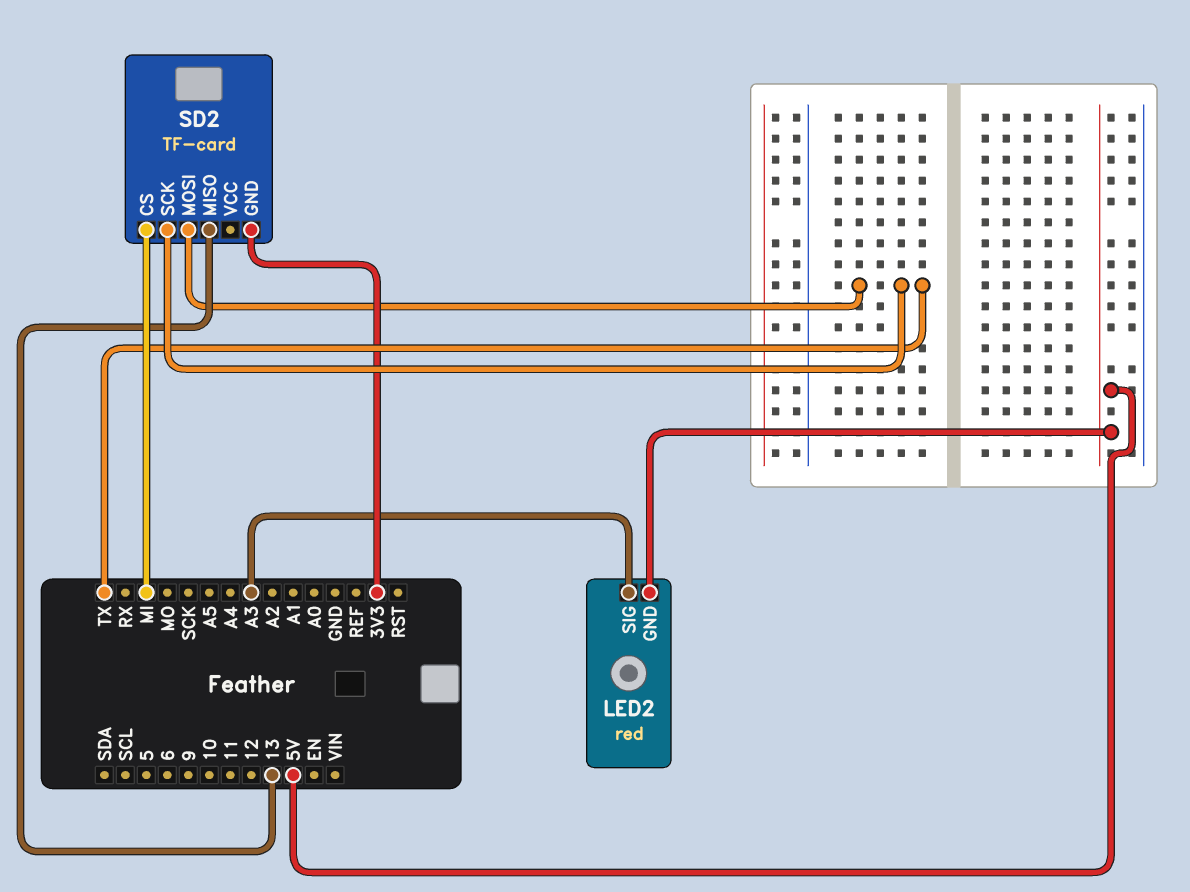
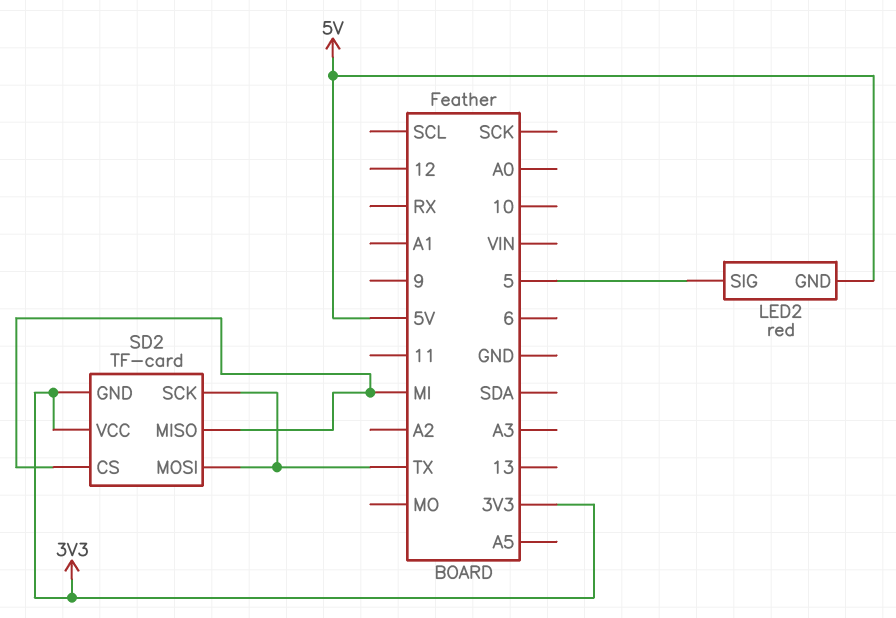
LED2 pin SIG: A3 -> 5
SD2 pin MISO: 13 -> MI
SD2 pin VCC: none -> 3V3

